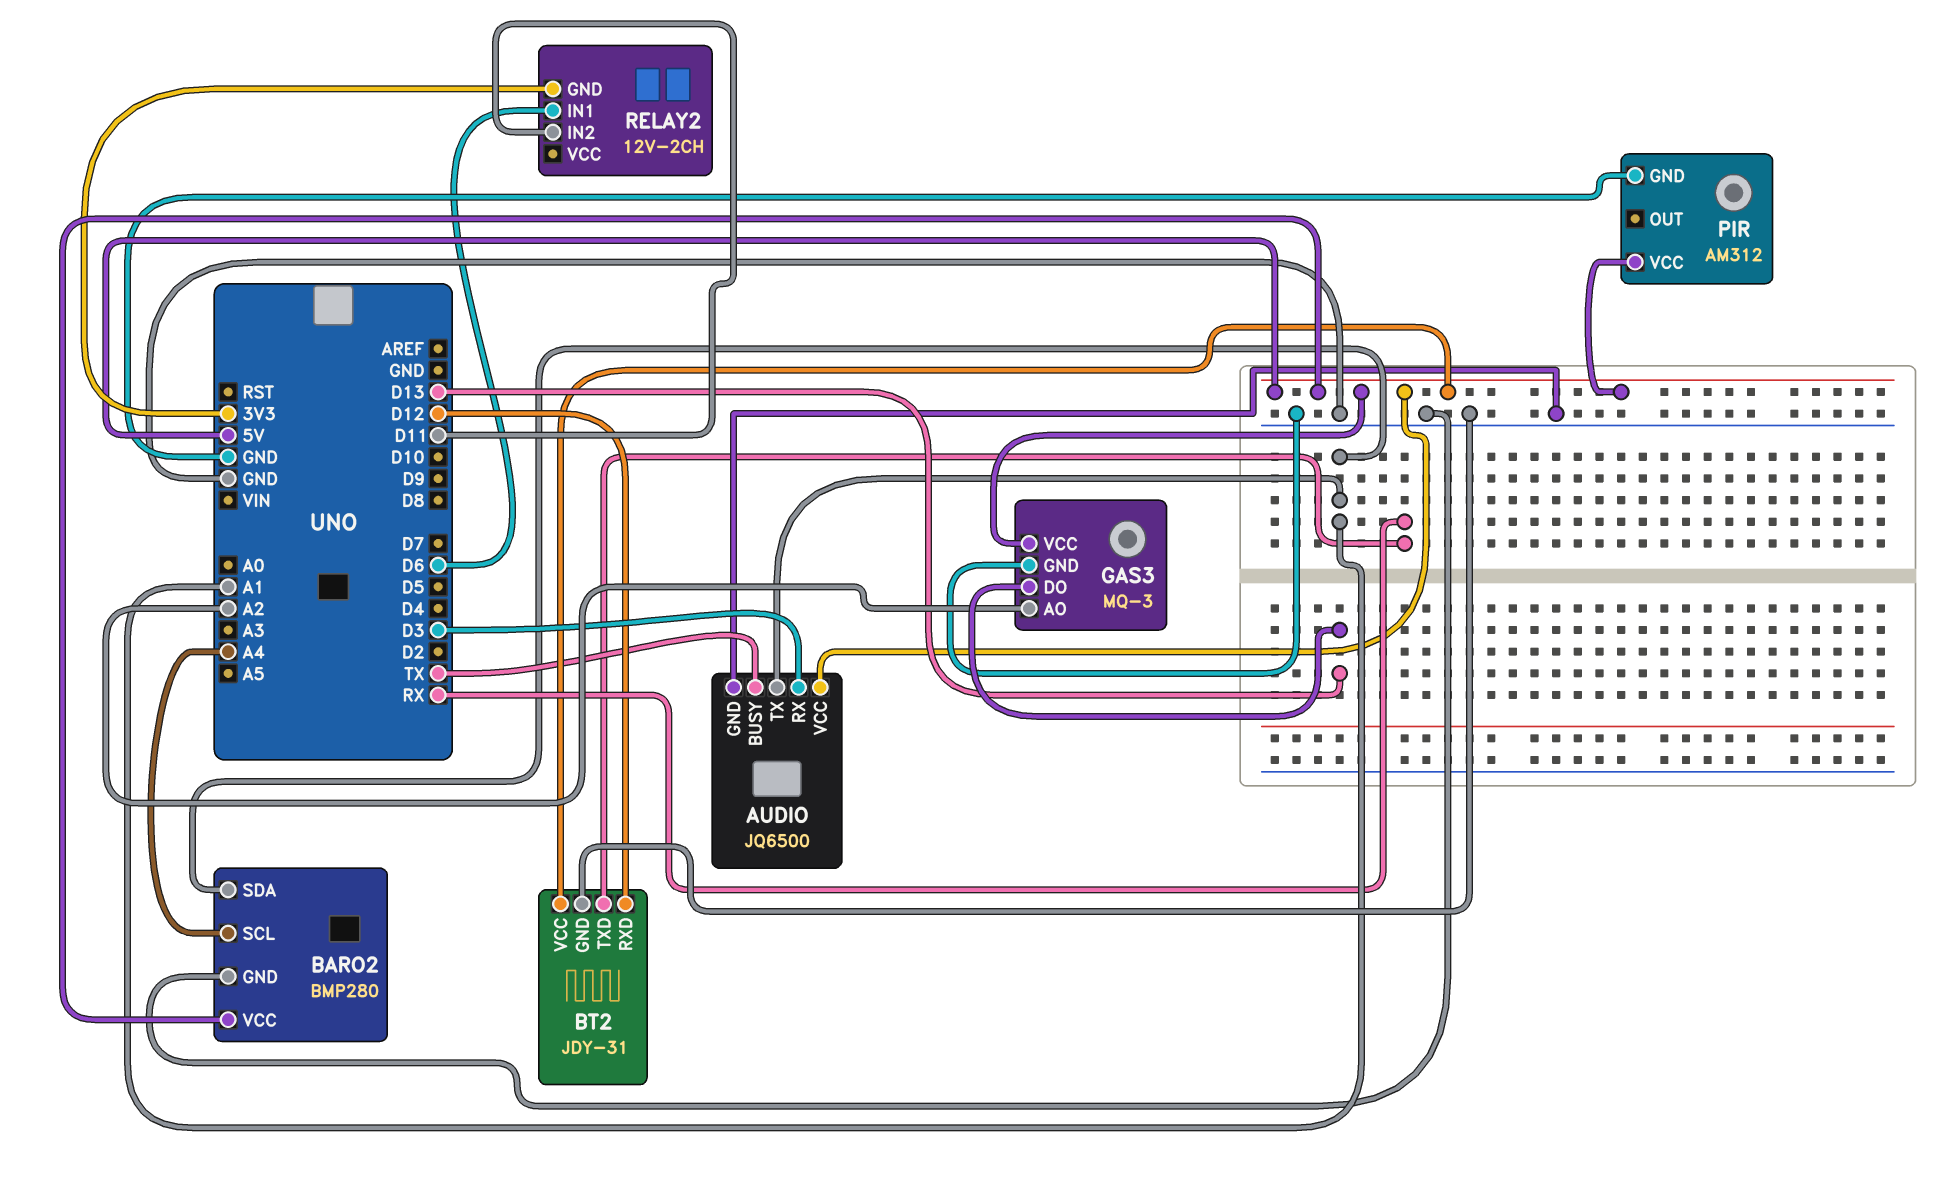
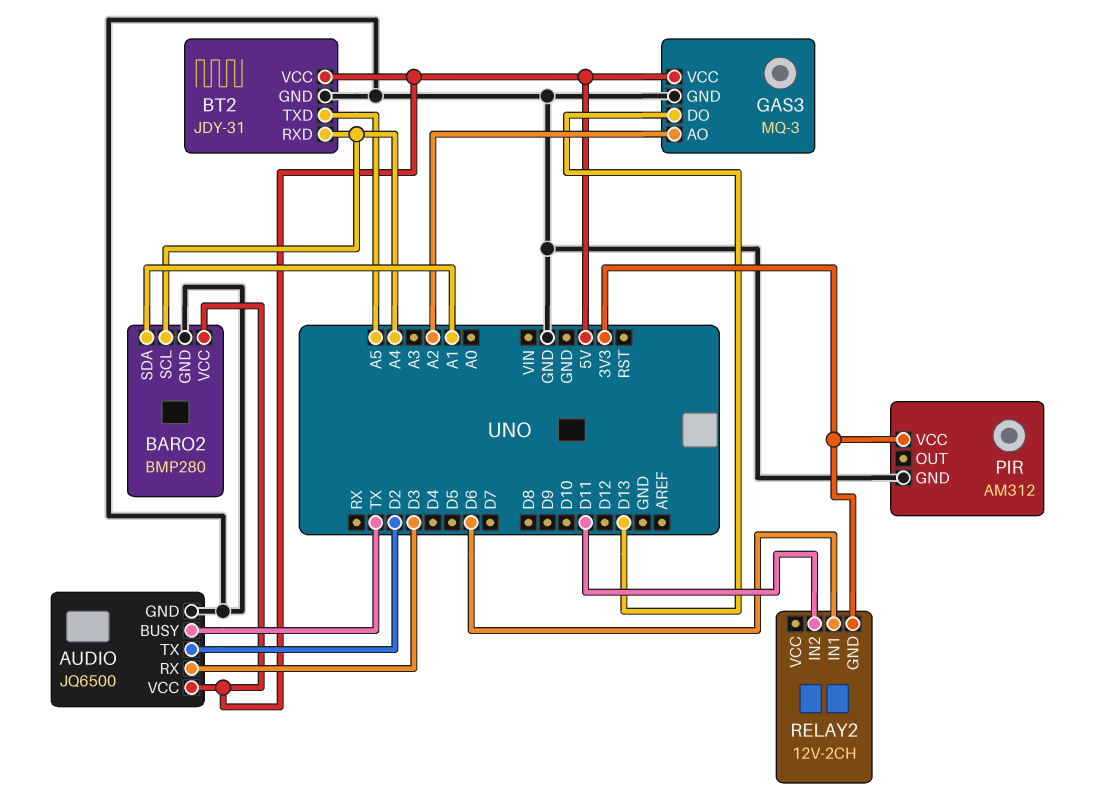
AUDIO pin TX: A1 -> D2
BT2 pin RXD: D12 -> A4
BT2 pin TXD: RX -> A5
PIR pin VCC: 5V -> 3V3

